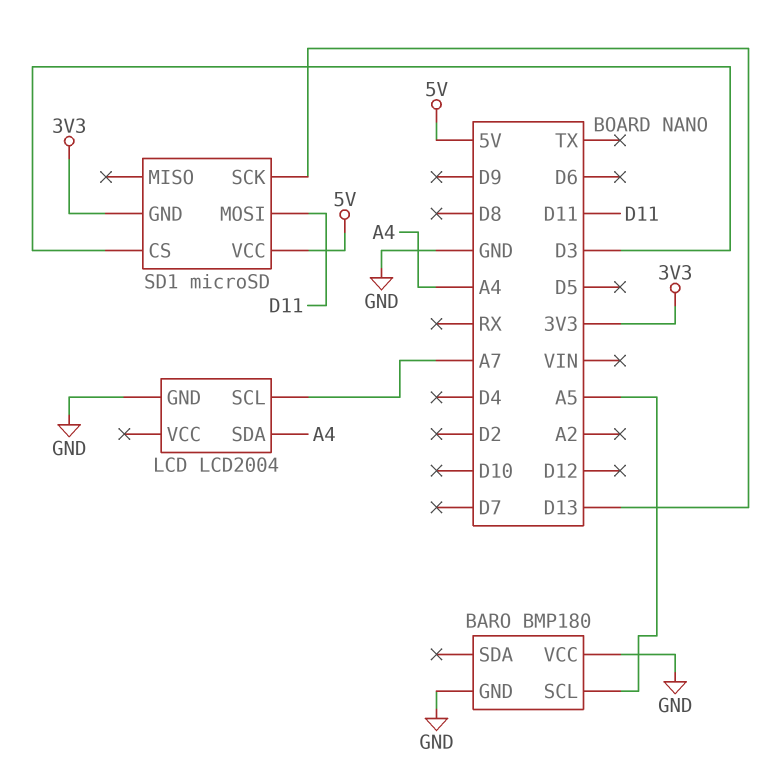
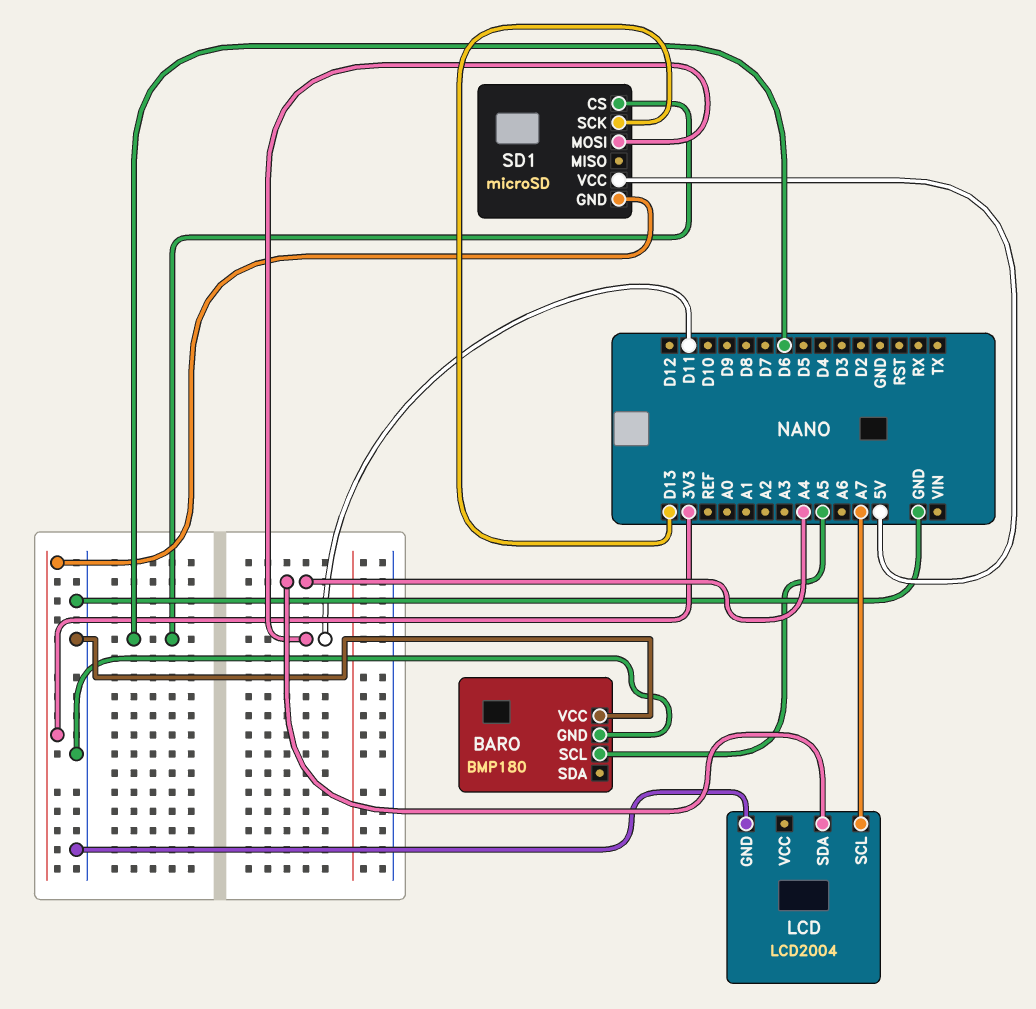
SD1 pin CS: D3 -> D6

